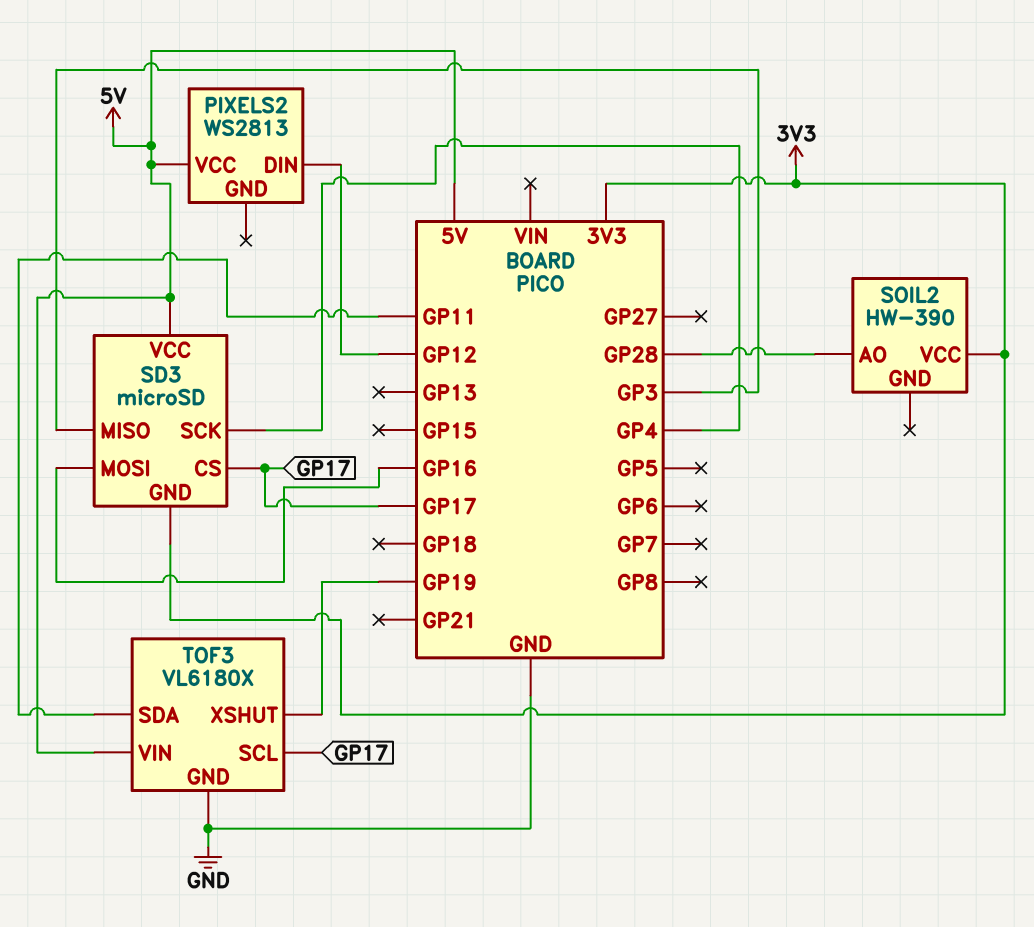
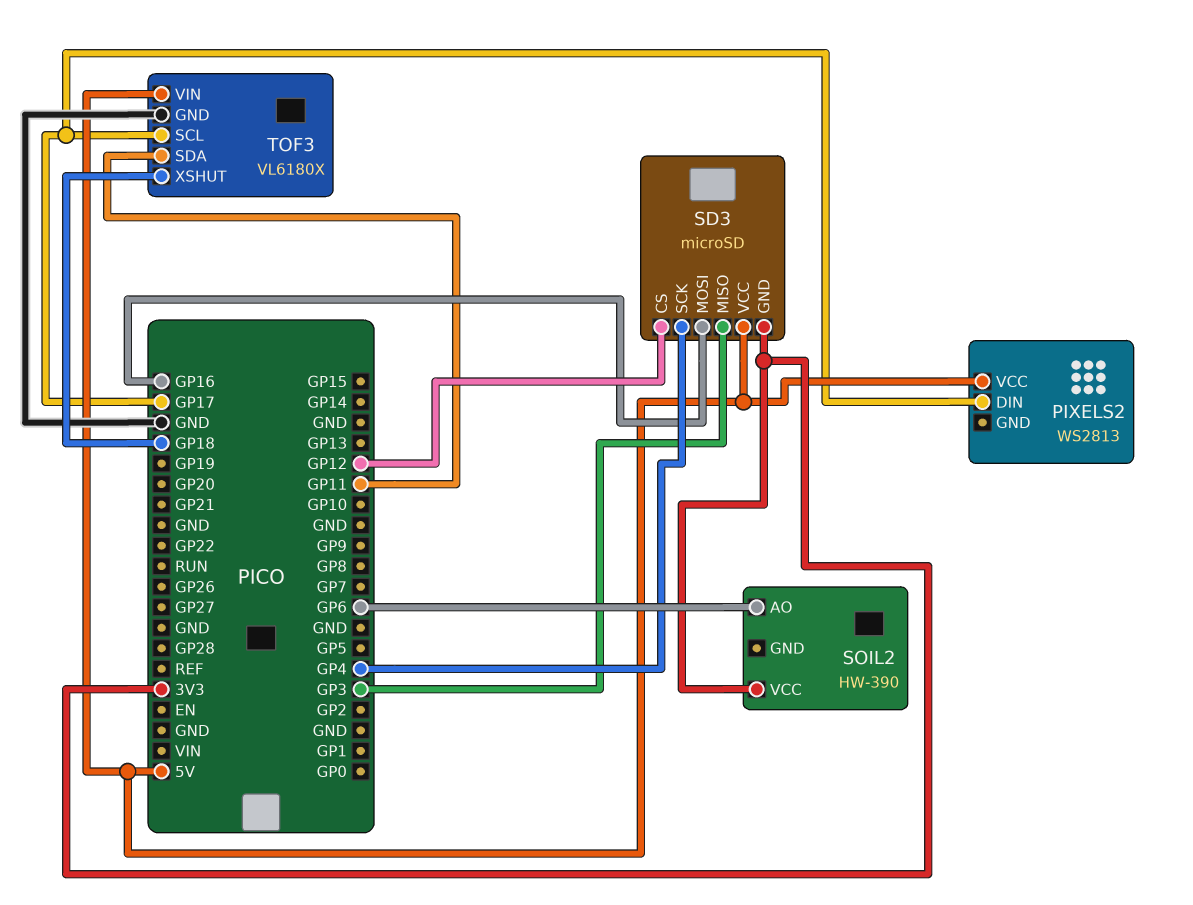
PIXELS2 pin DIN: GP12 -> GP17
SD3 pin CS: GP17 -> GP12
SOIL2 pin AO: GP28 -> GP6
TOF3 pin XSHUT: GP19 -> GP18

